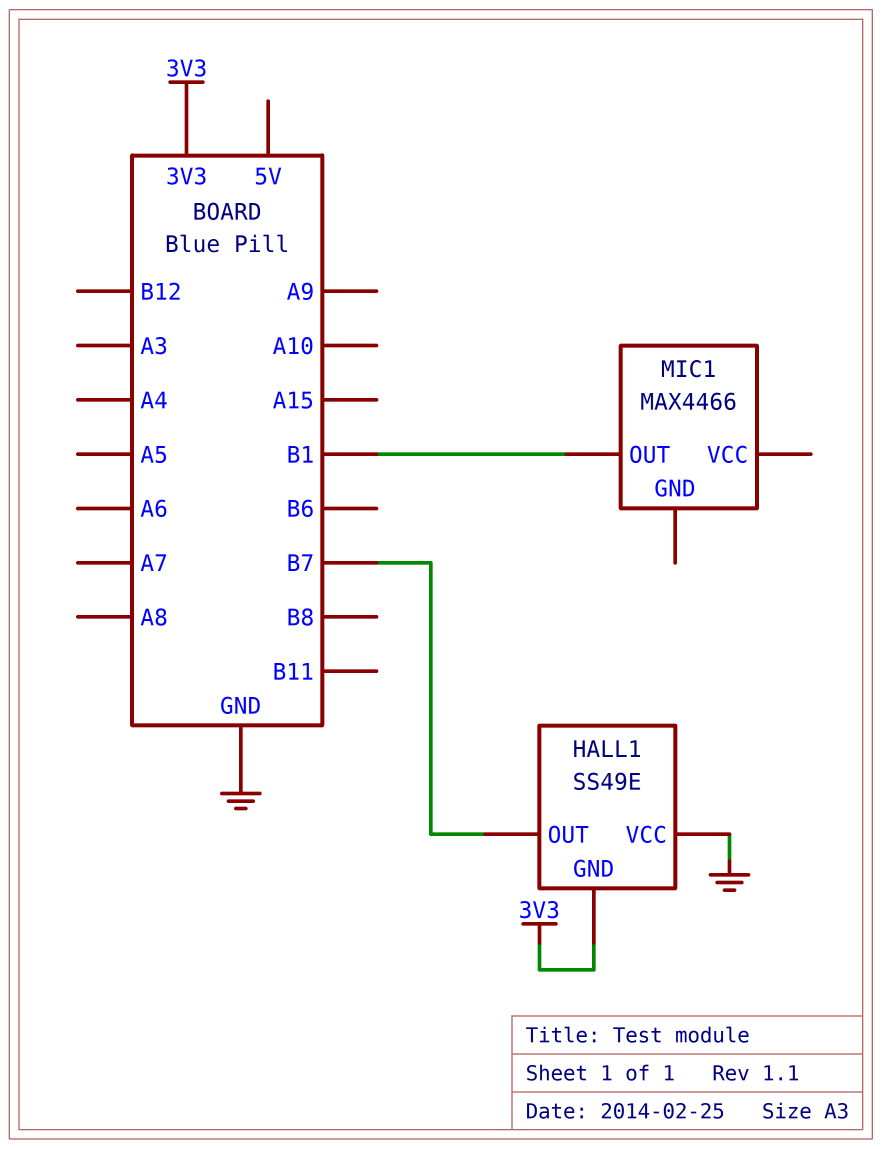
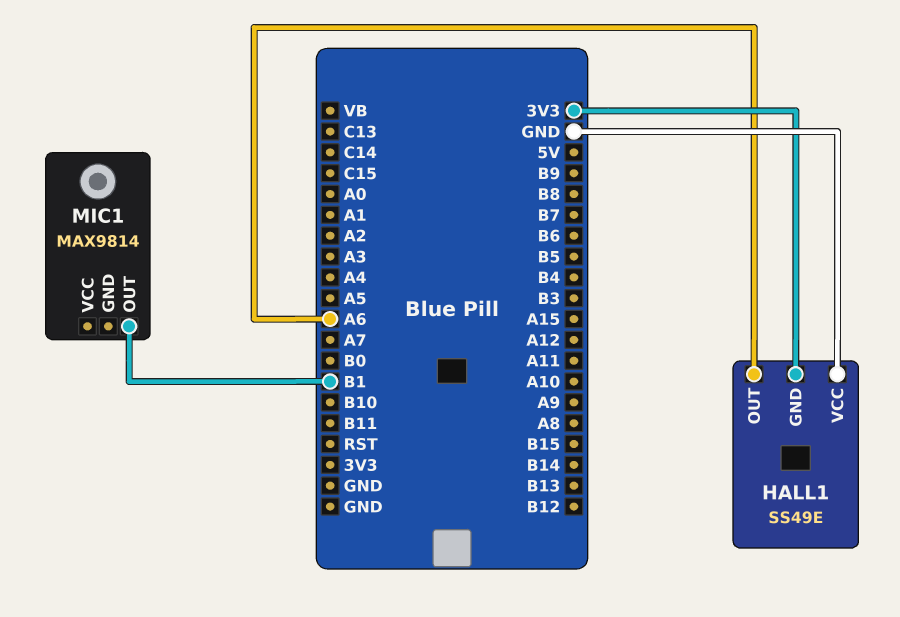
HALL1 pin OUT: B7 -> A6
MIC1: MAX4466 -> MAX9814

